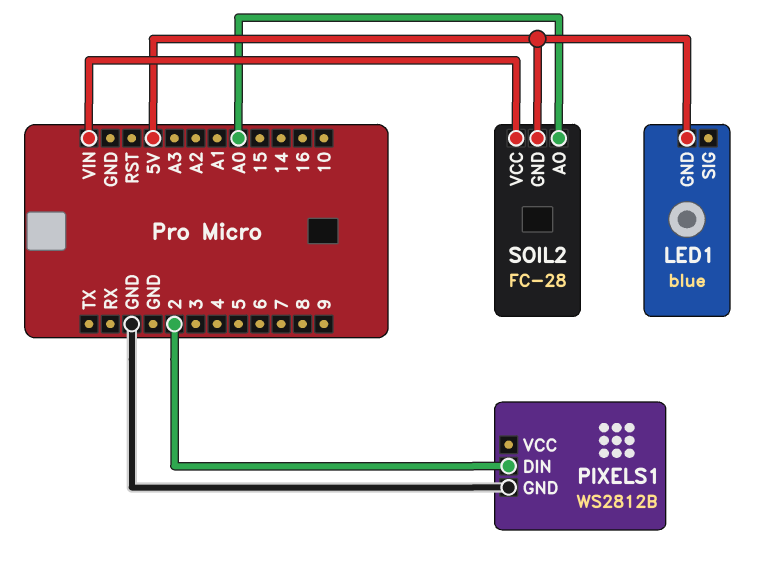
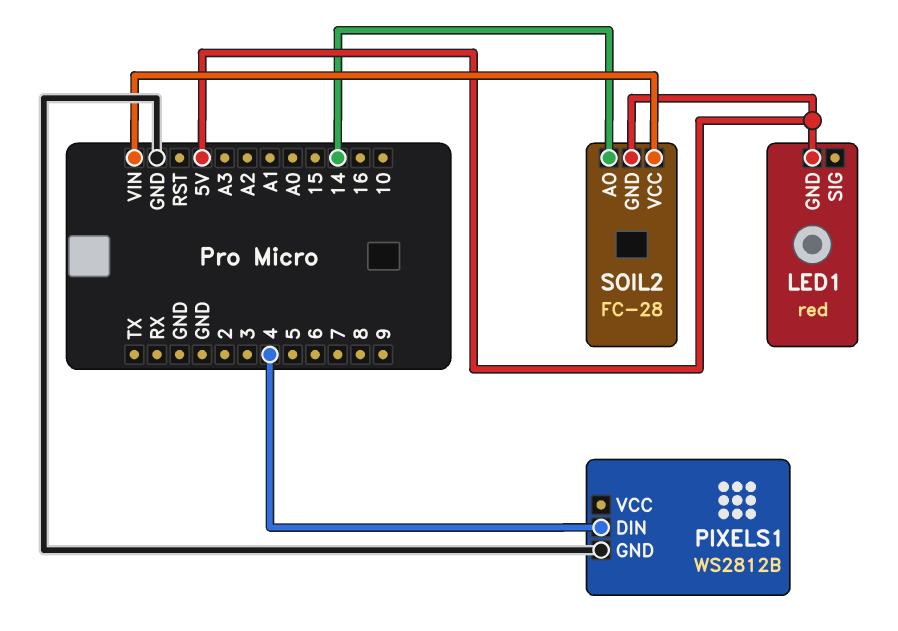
LED1: blue -> red
PIXELS1 pin DIN: 2 -> 4
SOIL2 pin AO: A0 -> 14

